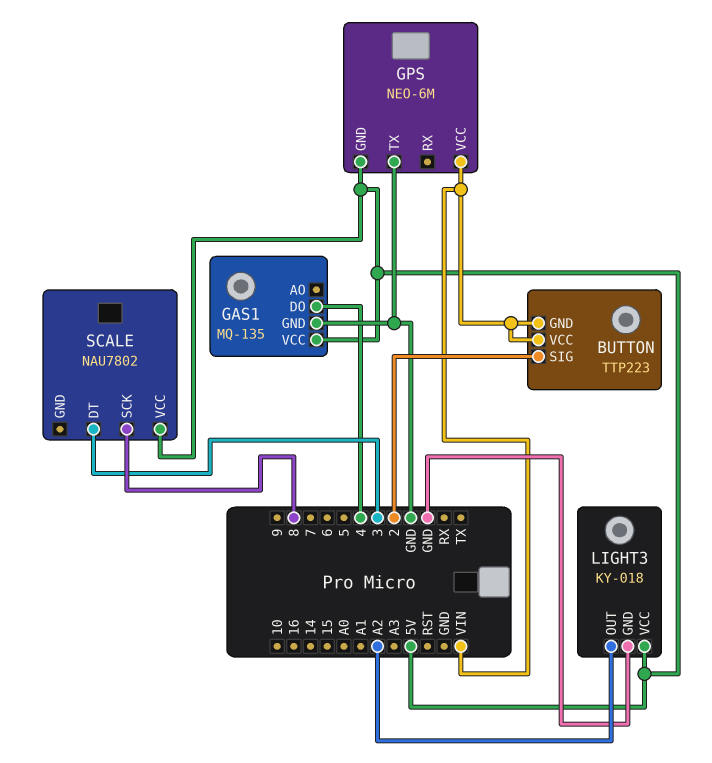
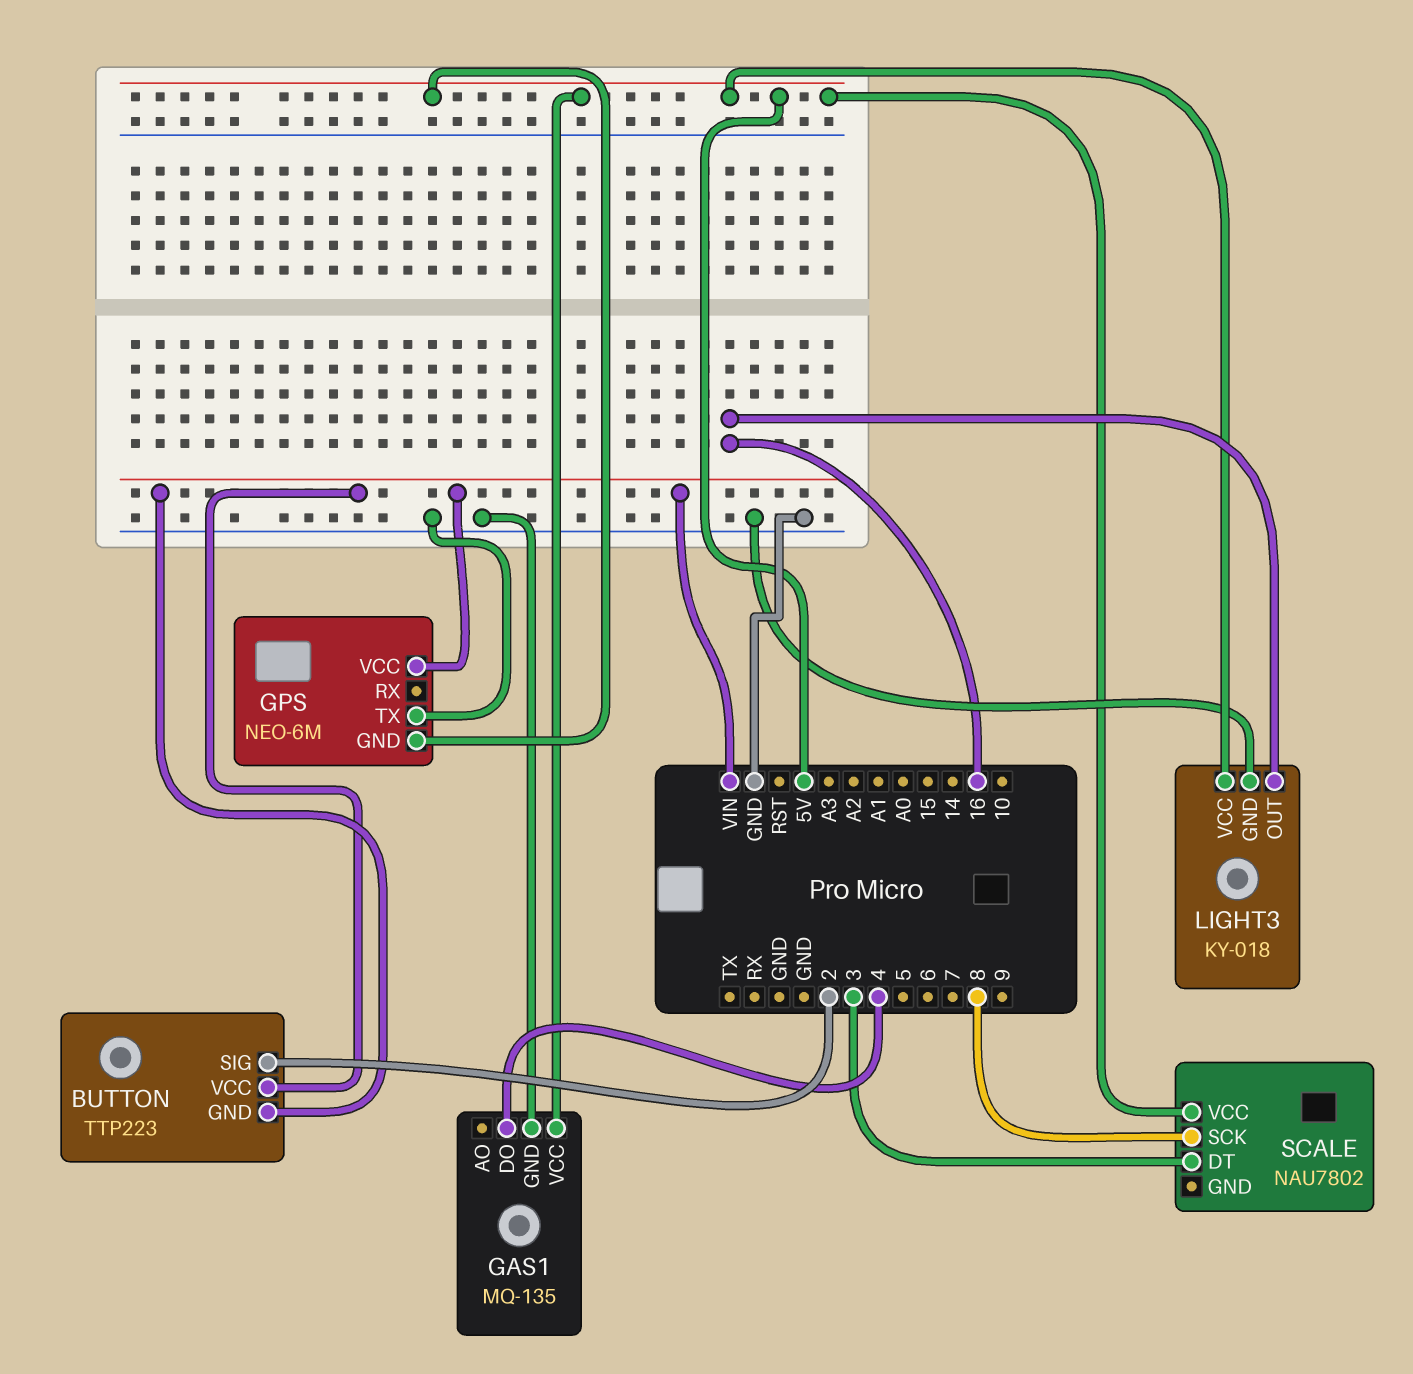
LIGHT3 pin OUT: A2 -> 16

